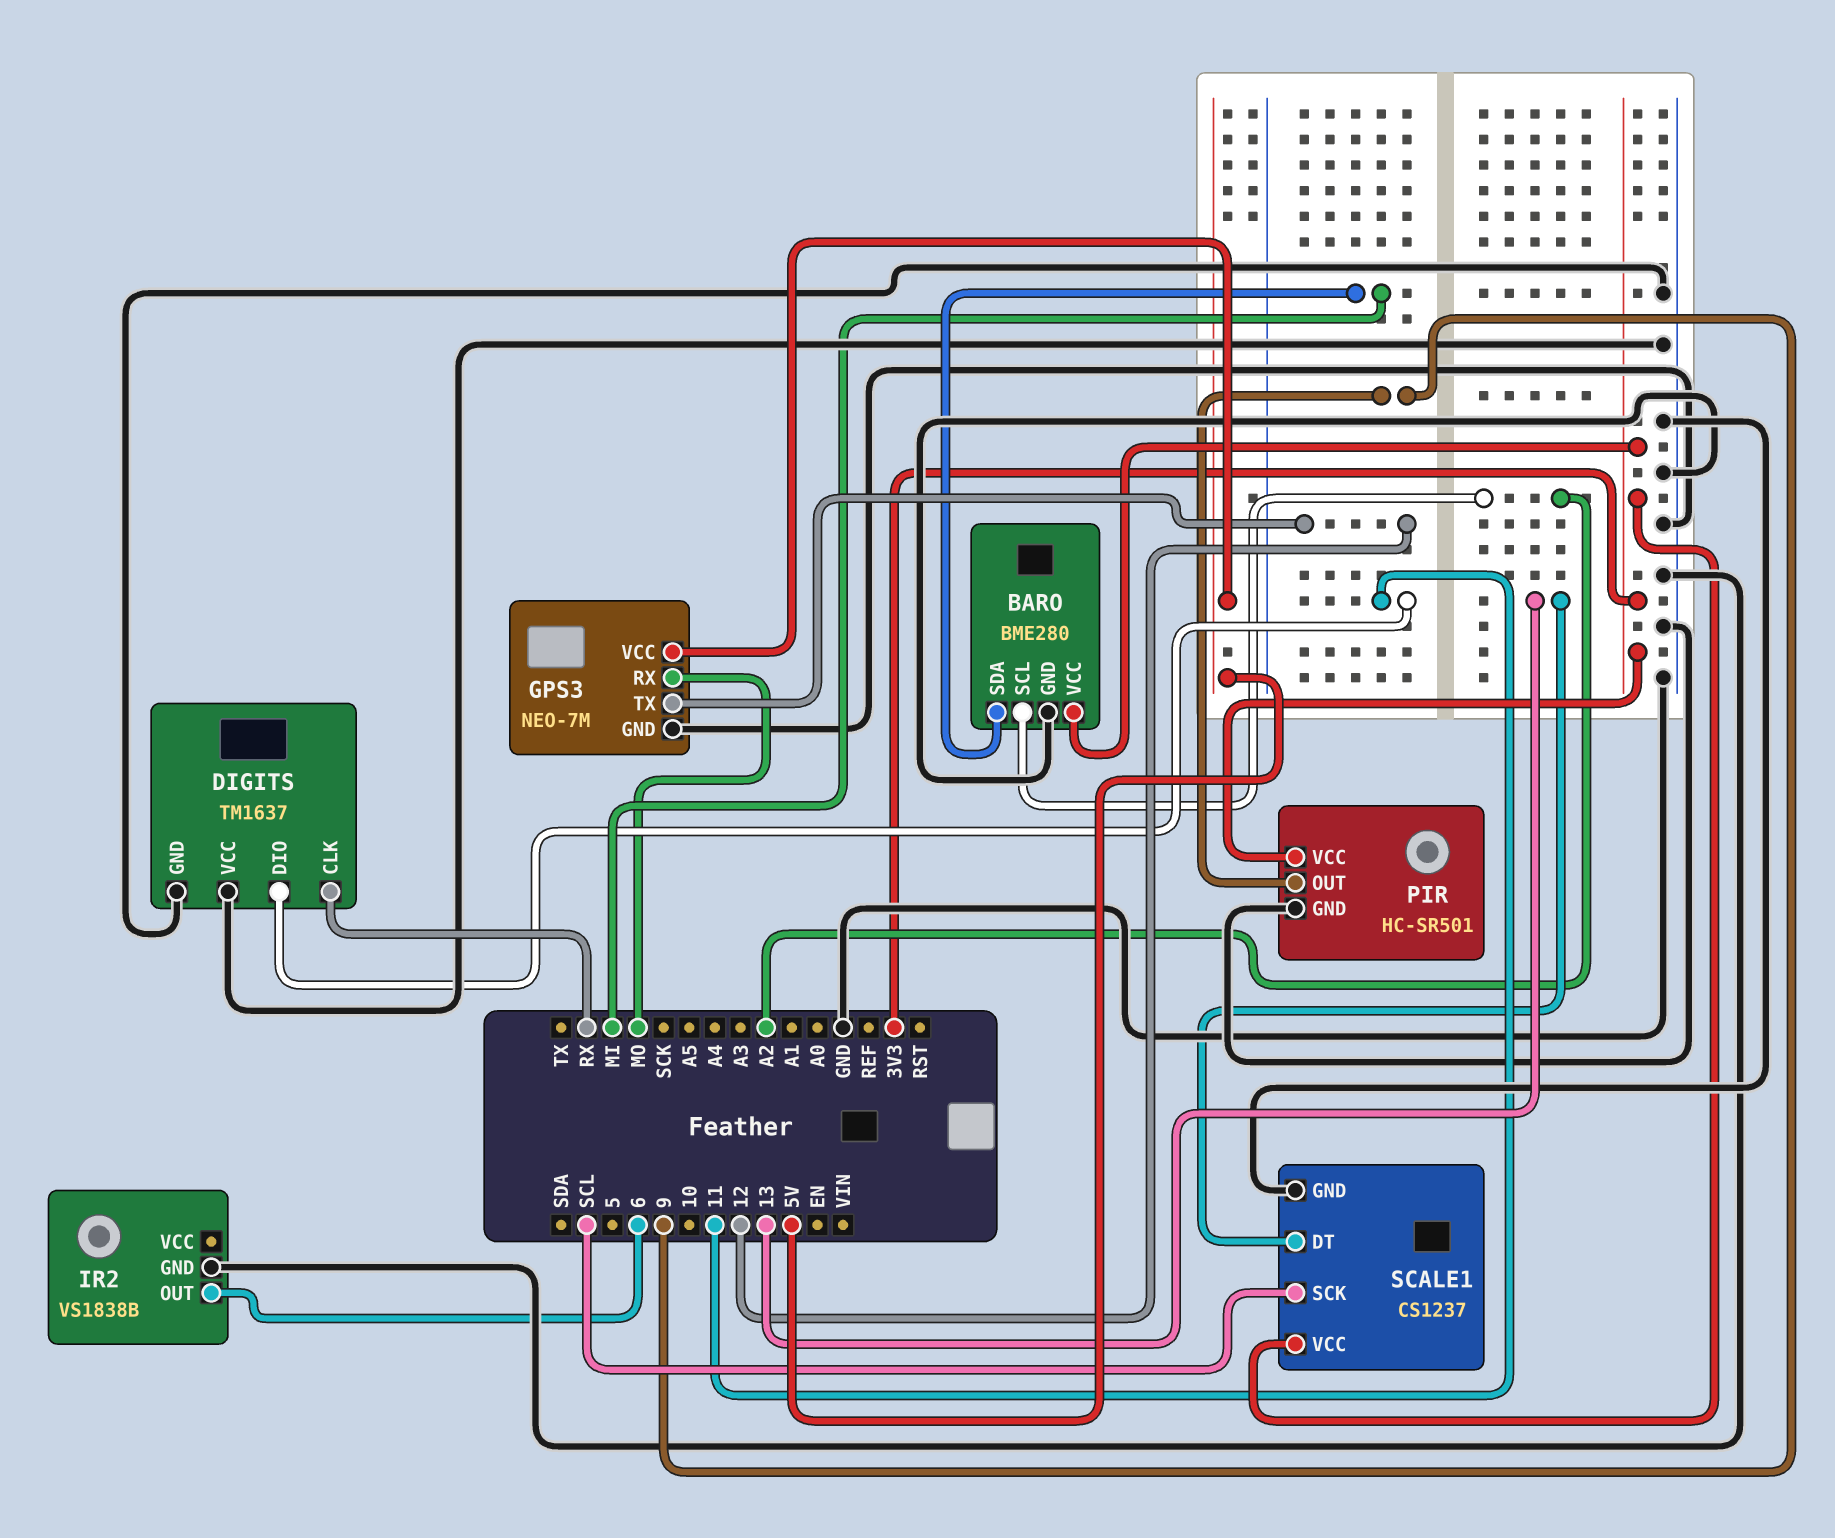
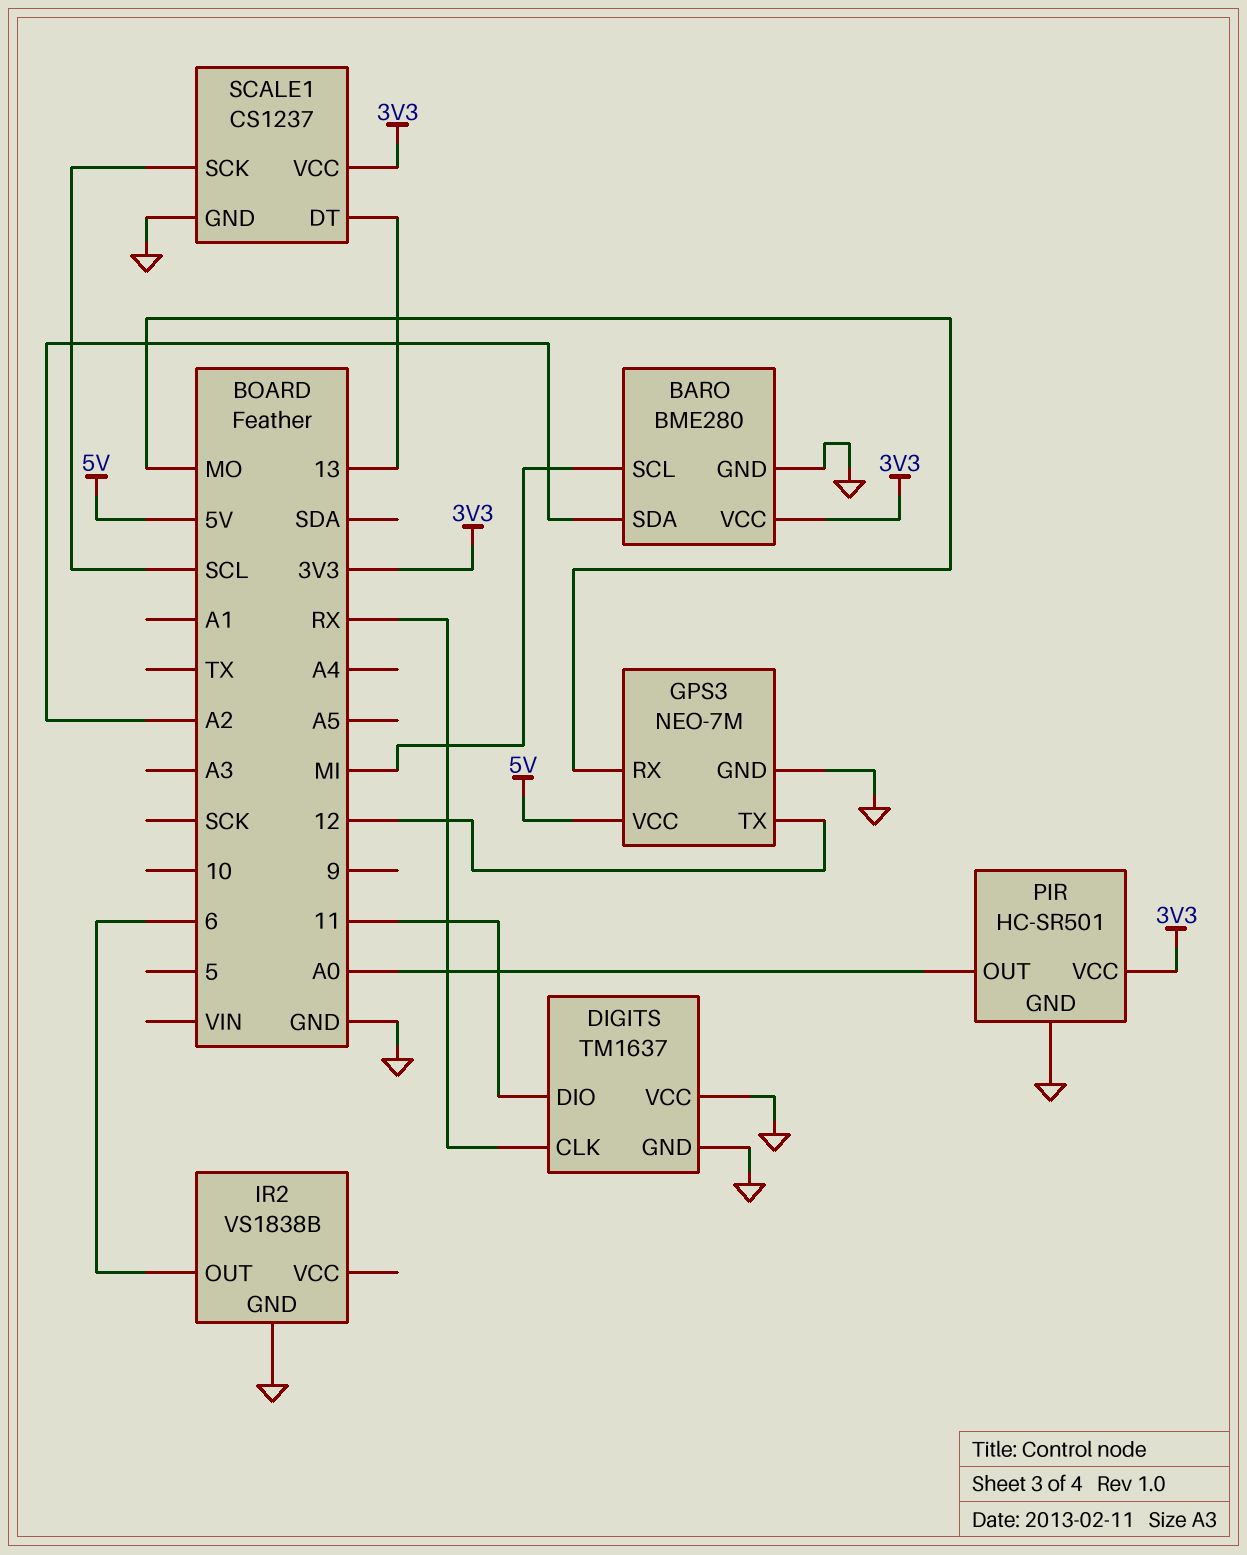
BARO pin SCL: A2 -> MI
BARO pin SDA: MI -> A2
PIR pin OUT: 9 -> A0

